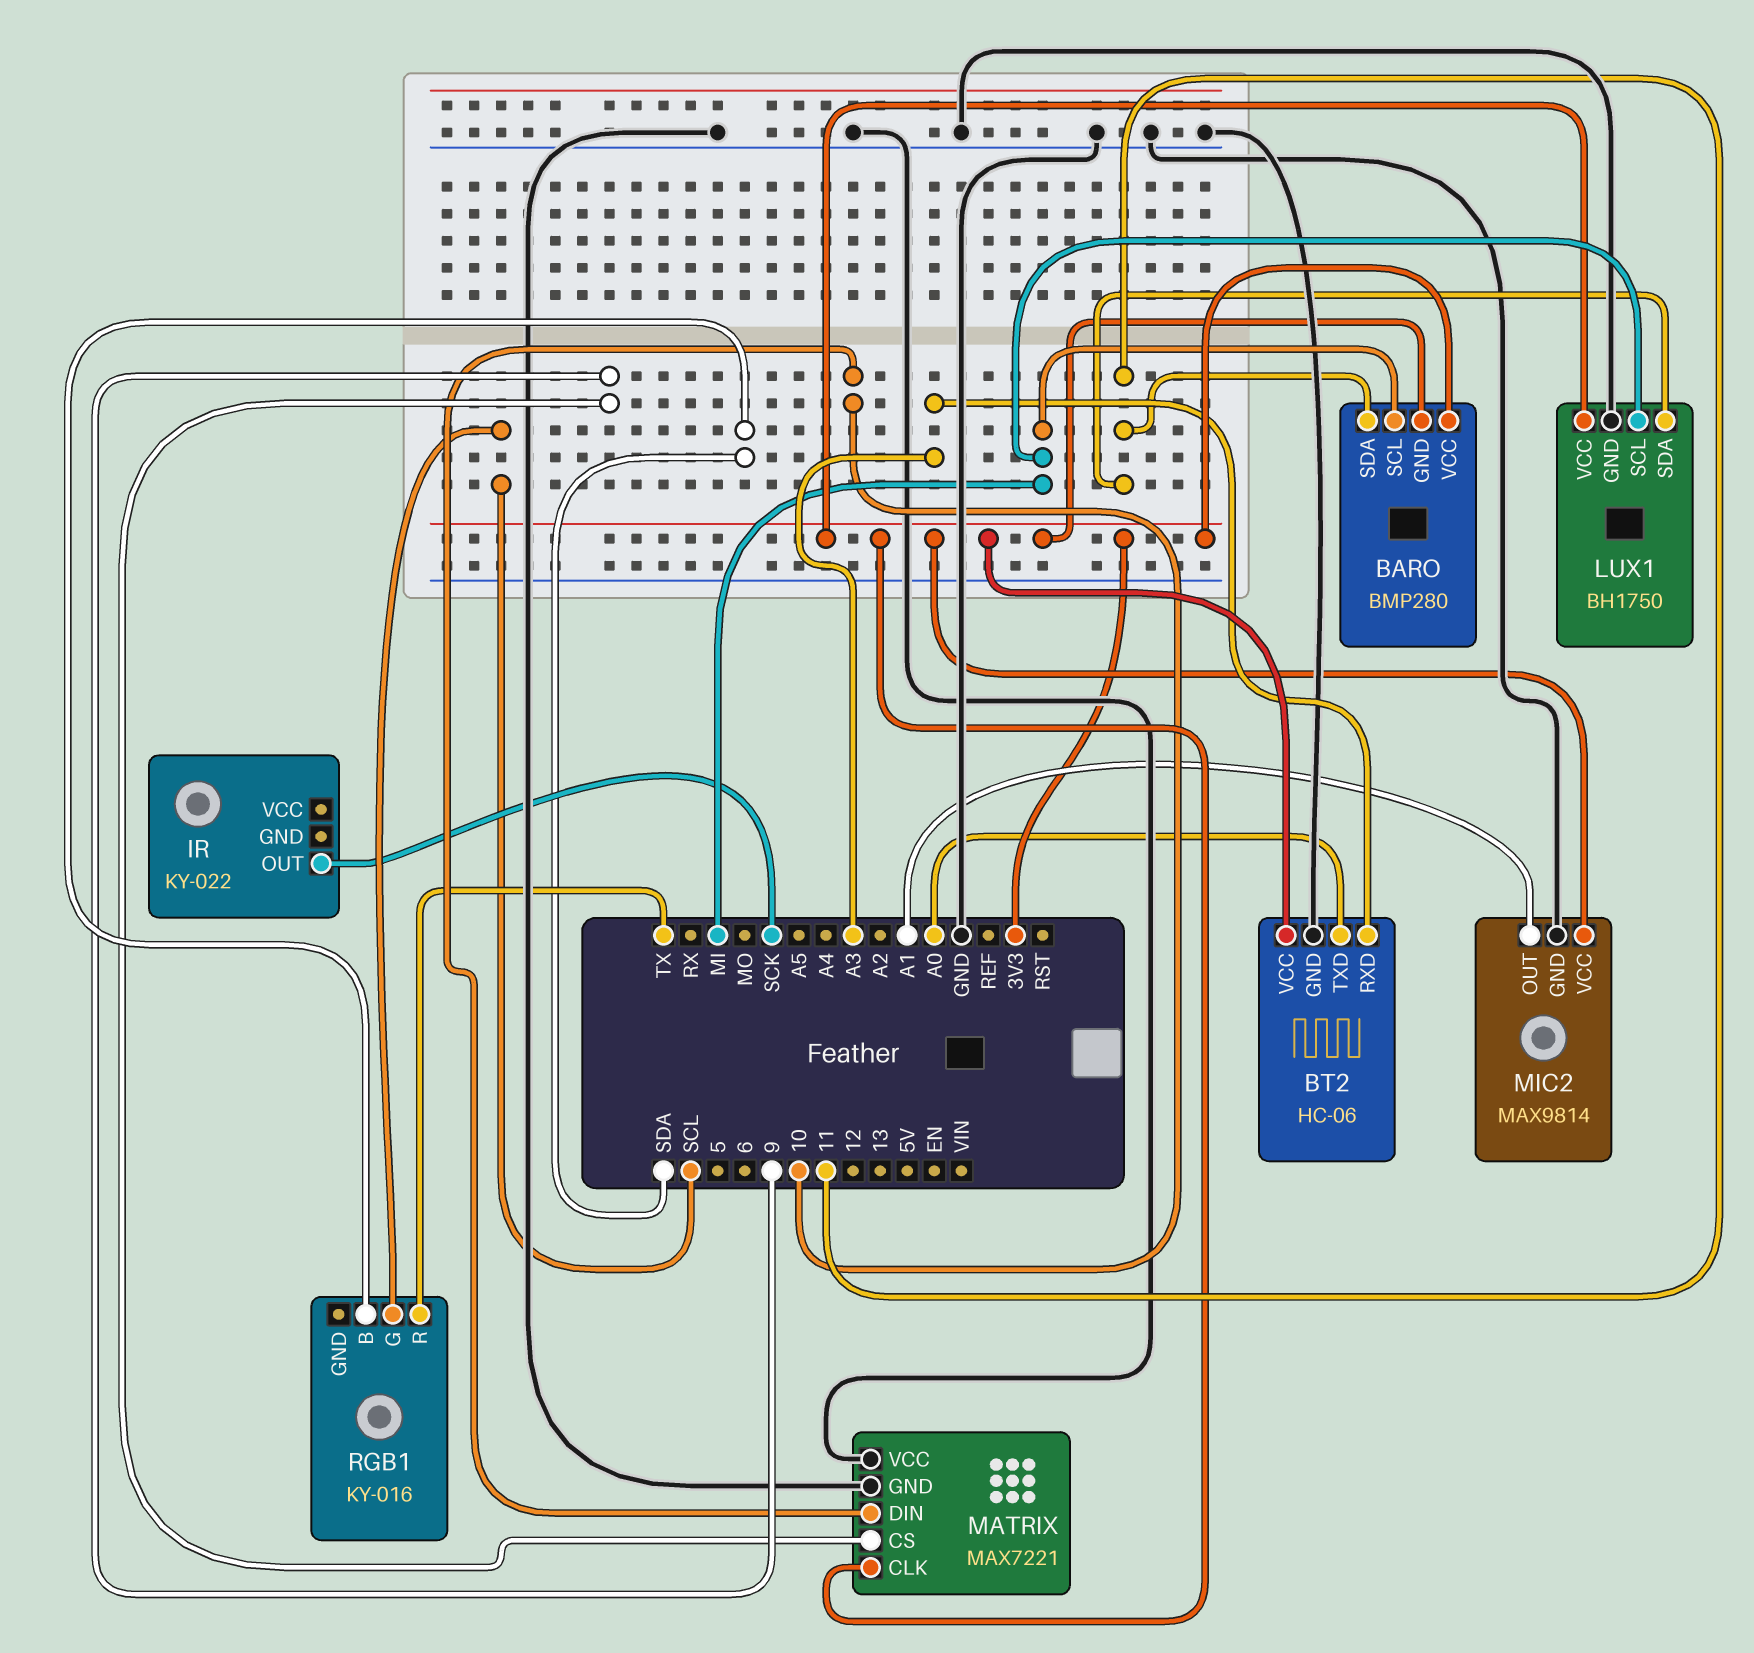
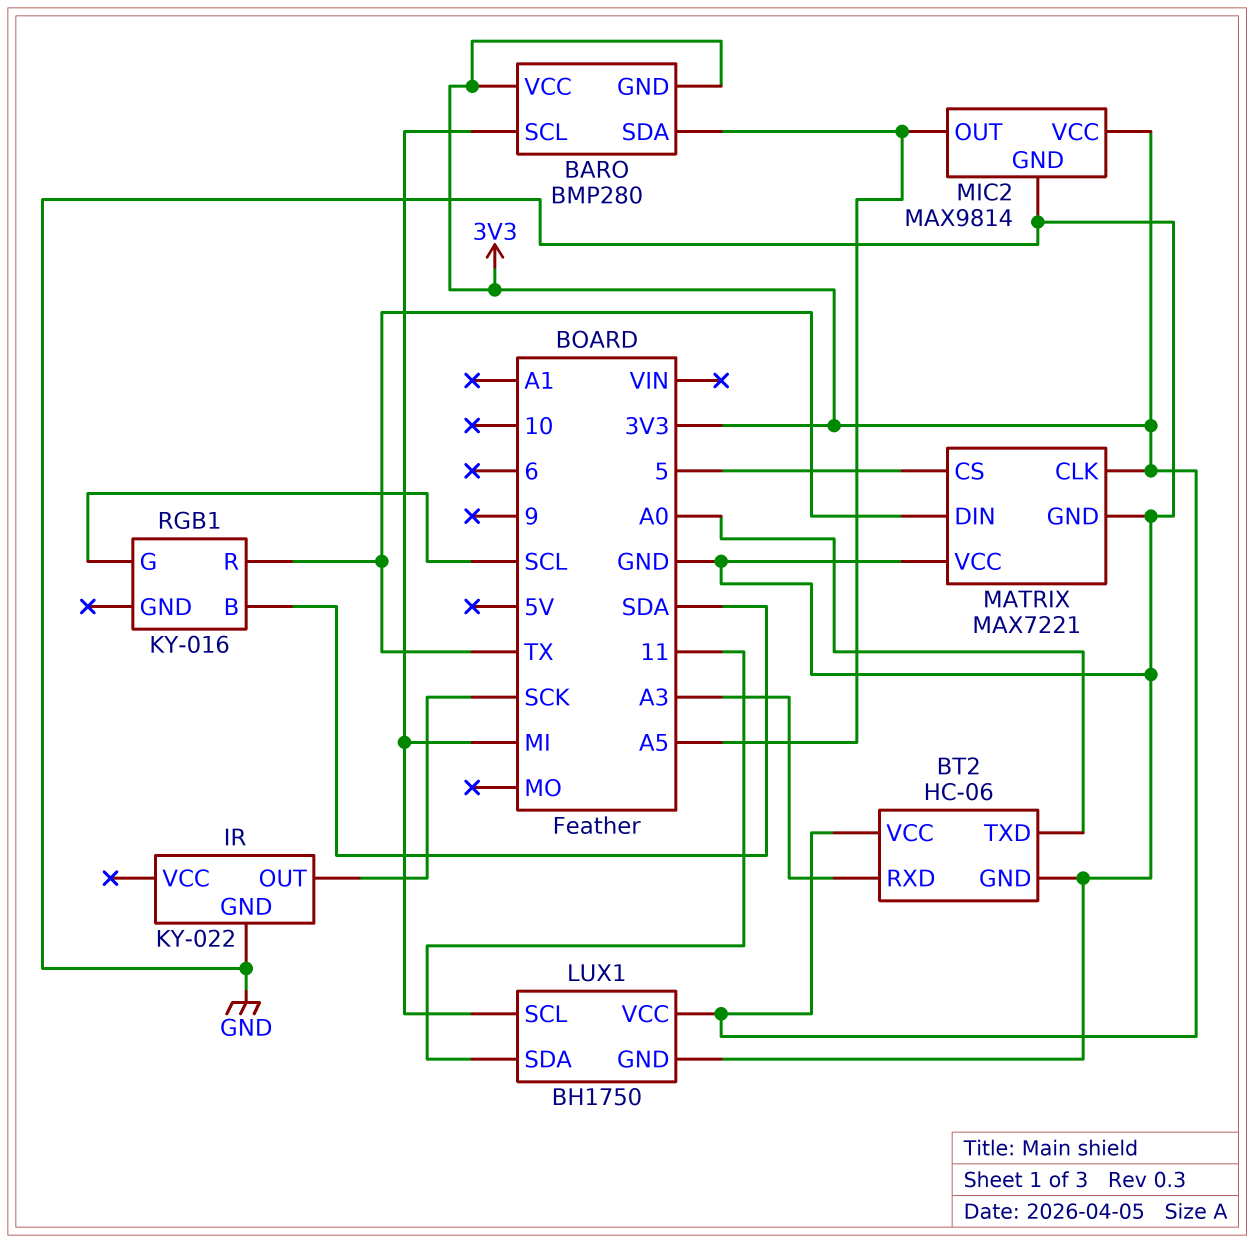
BARO pin SDA: 11 -> A5
IR pin GND: none -> GND
MATRIX pin CS: 9 -> 5
MATRIX pin DIN: 10 -> TX
MIC2 pin OUT: A1 -> A5

